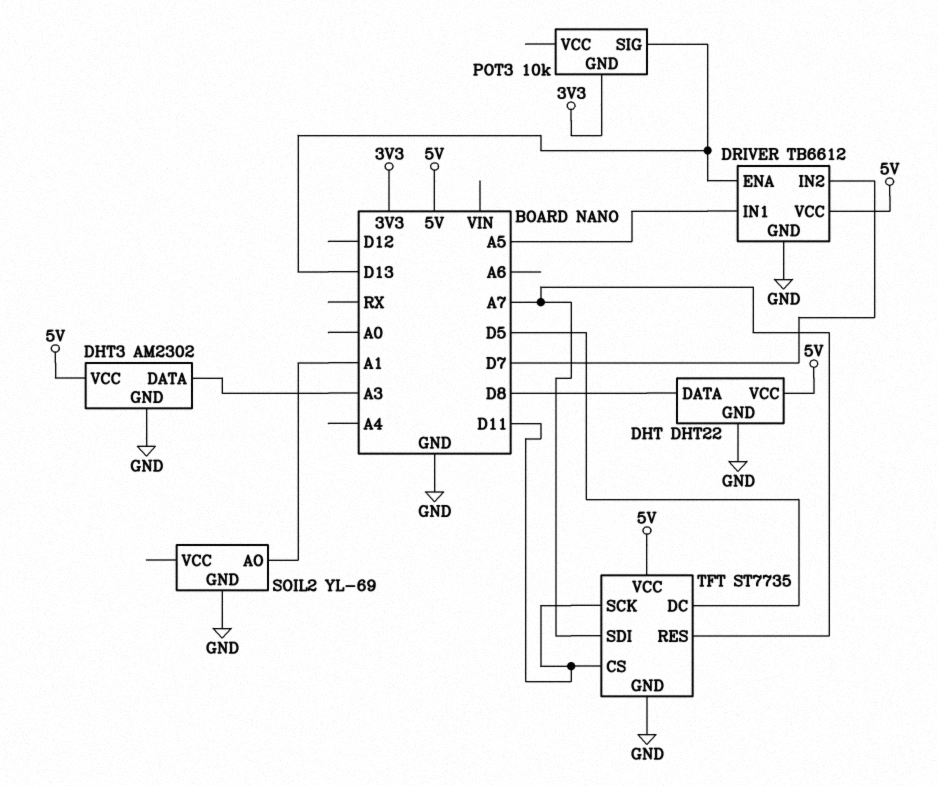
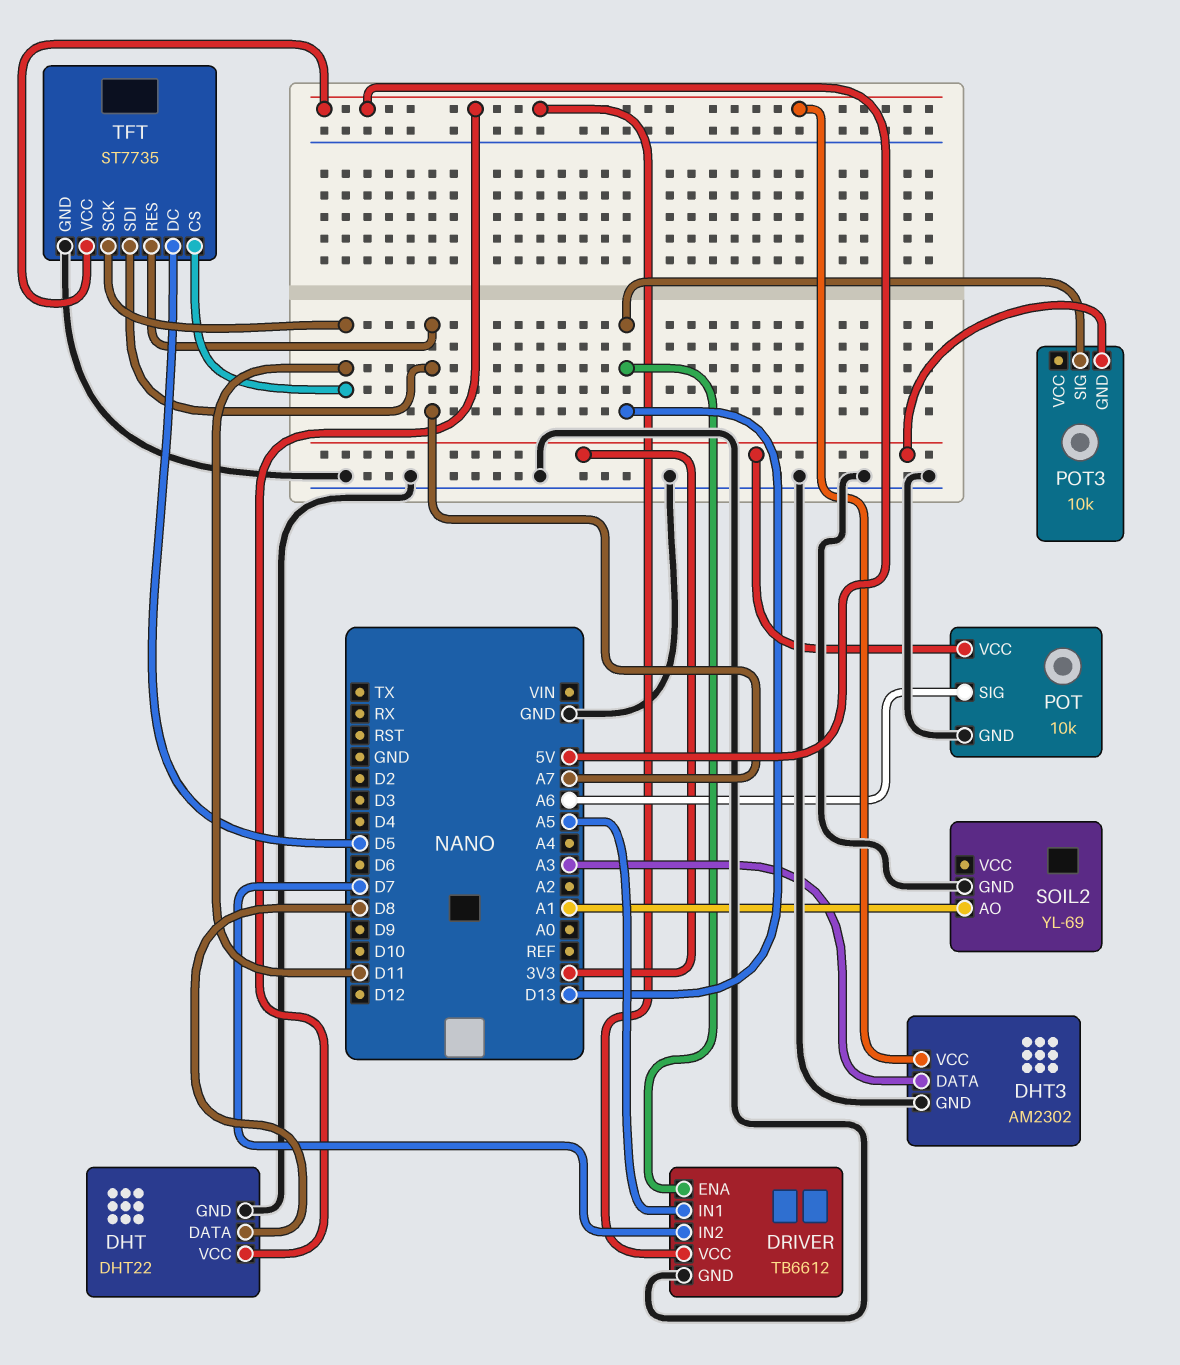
POT: none -> 10k
POT pin GND: none -> GND
POT pin SIG: none -> A6
POT pin VCC: none -> 3V3

